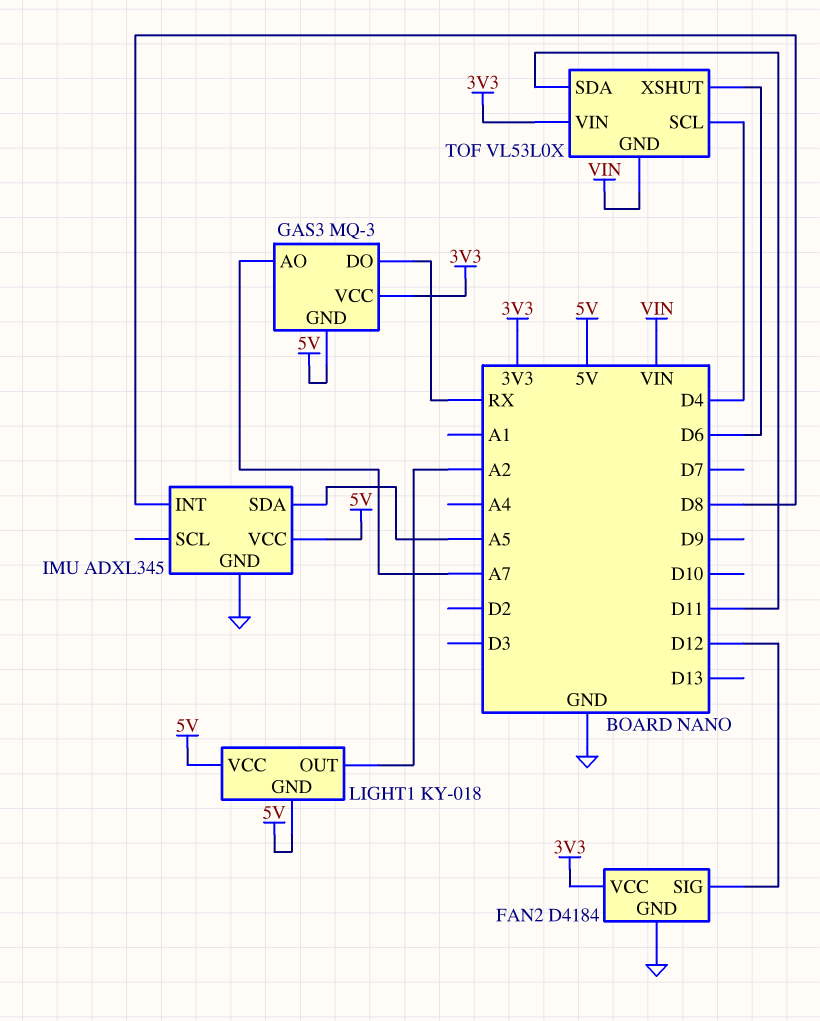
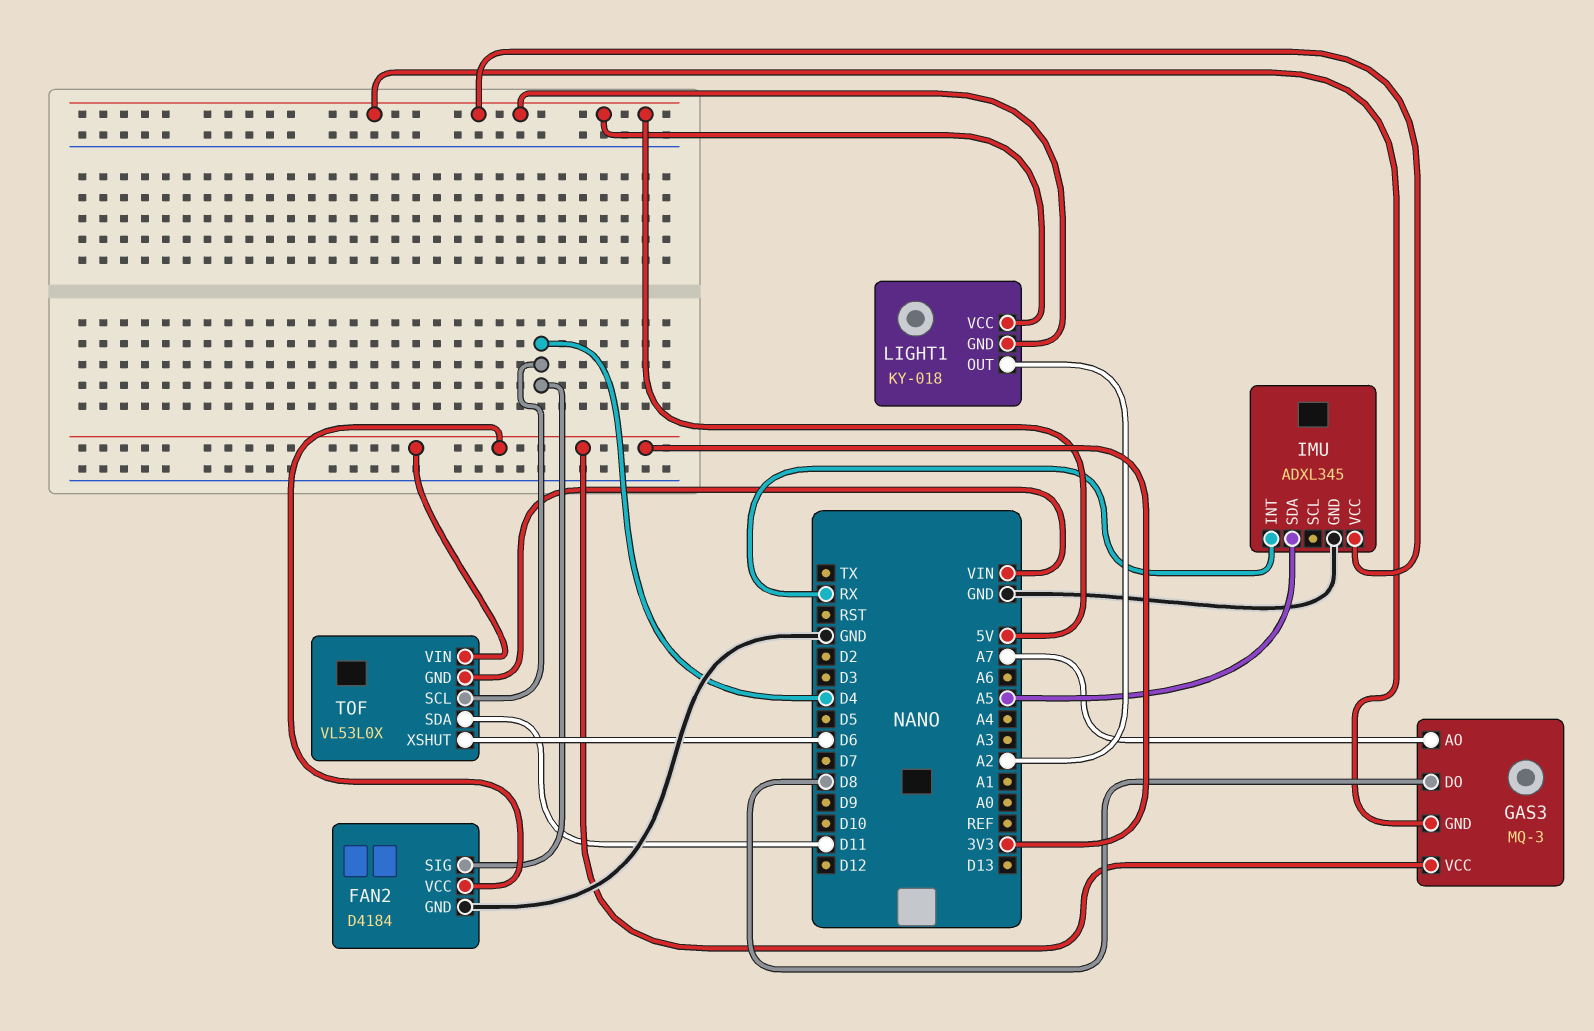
FAN2 pin SIG: D12 -> D4
GAS3 pin DO: RX -> D8
IMU pin INT: D8 -> RX

